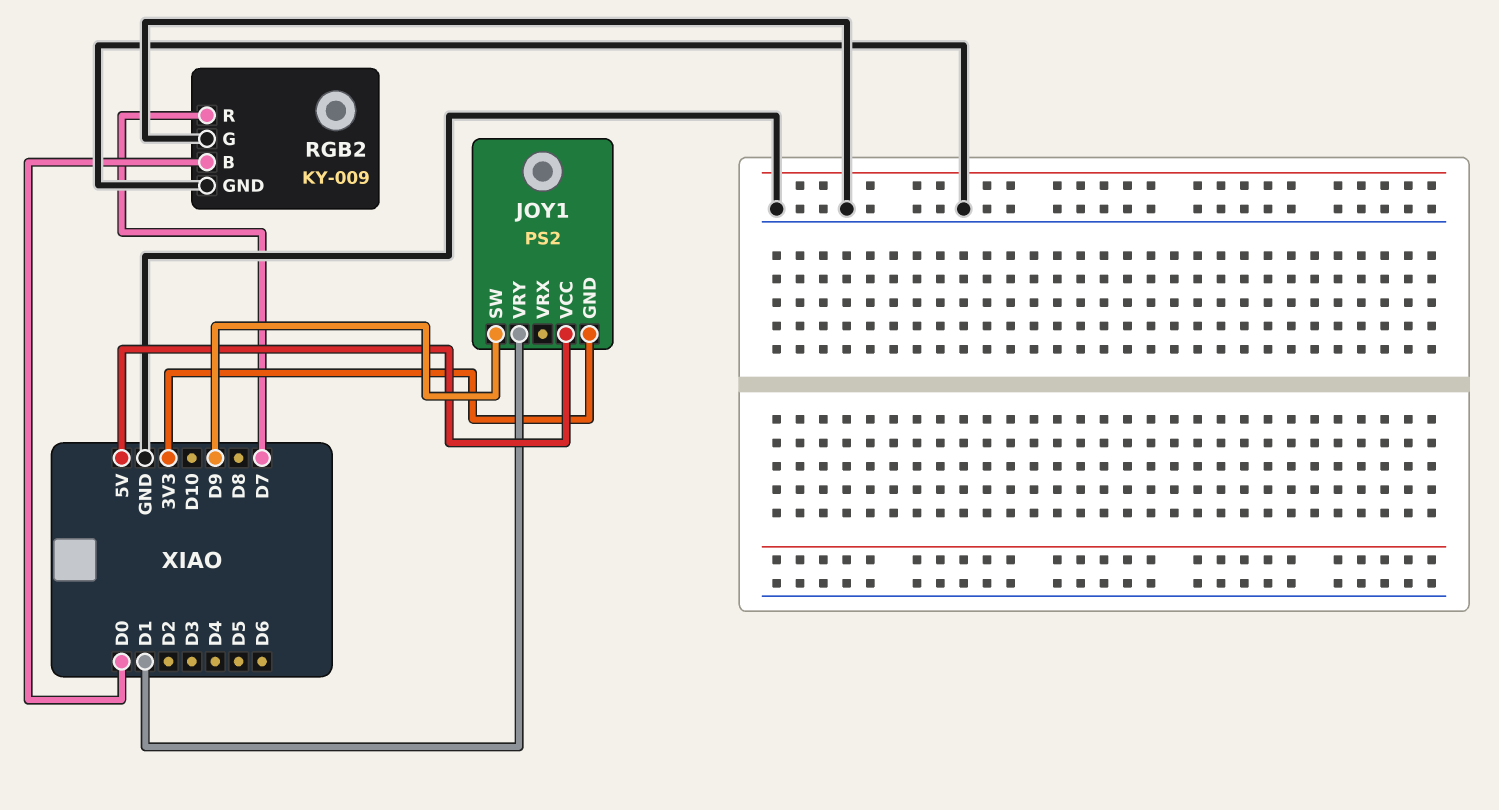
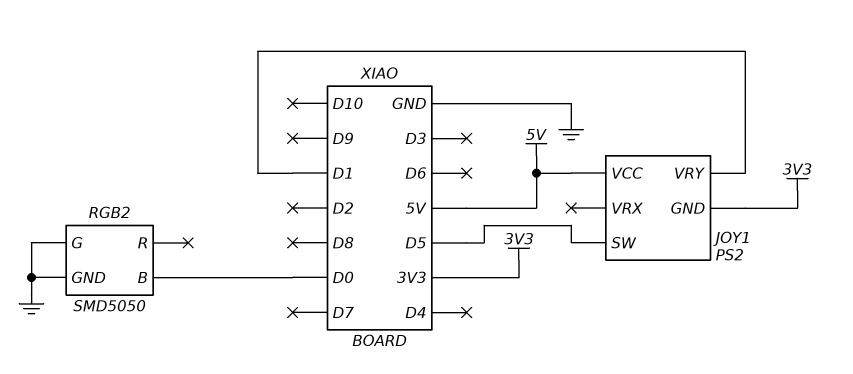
JOY1 pin SW: D9 -> D5
RGB2: KY-009 -> SMD5050
RGB2 pin R: D7 -> none

